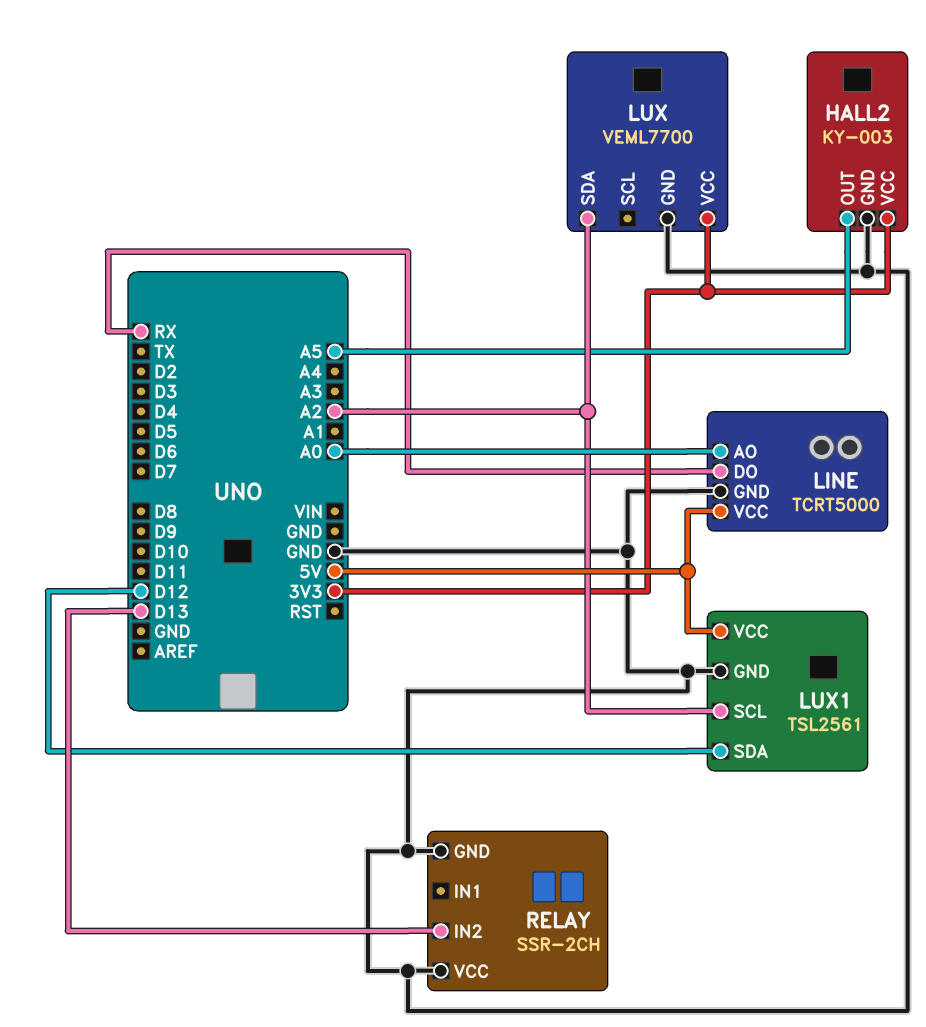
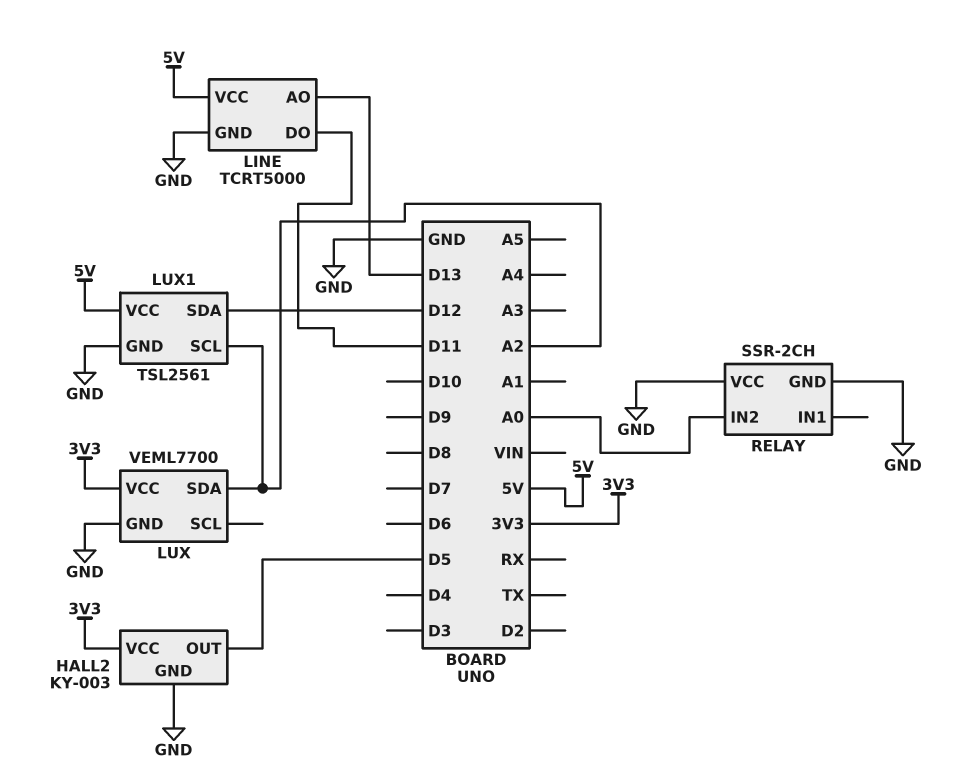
HALL2 pin OUT: A5 -> D5
LINE pin AO: A0 -> D13
LINE pin DO: RX -> D11
RELAY pin IN2: D13 -> A0

